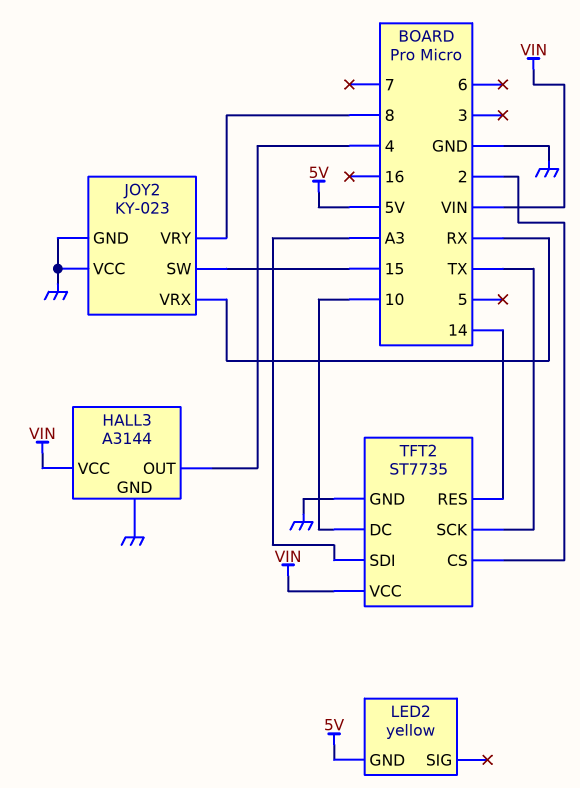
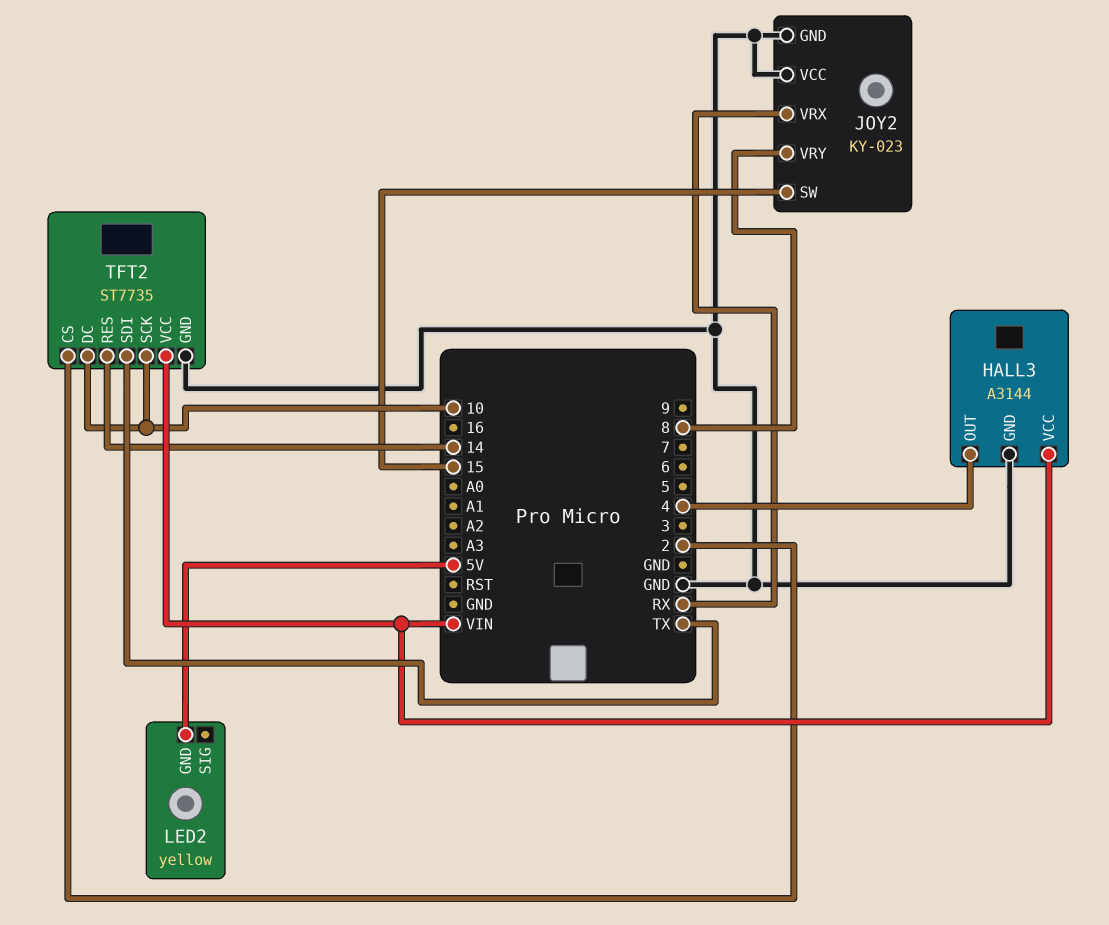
TFT2 pin SCK: TX -> 10
TFT2 pin SDI: A3 -> TX

